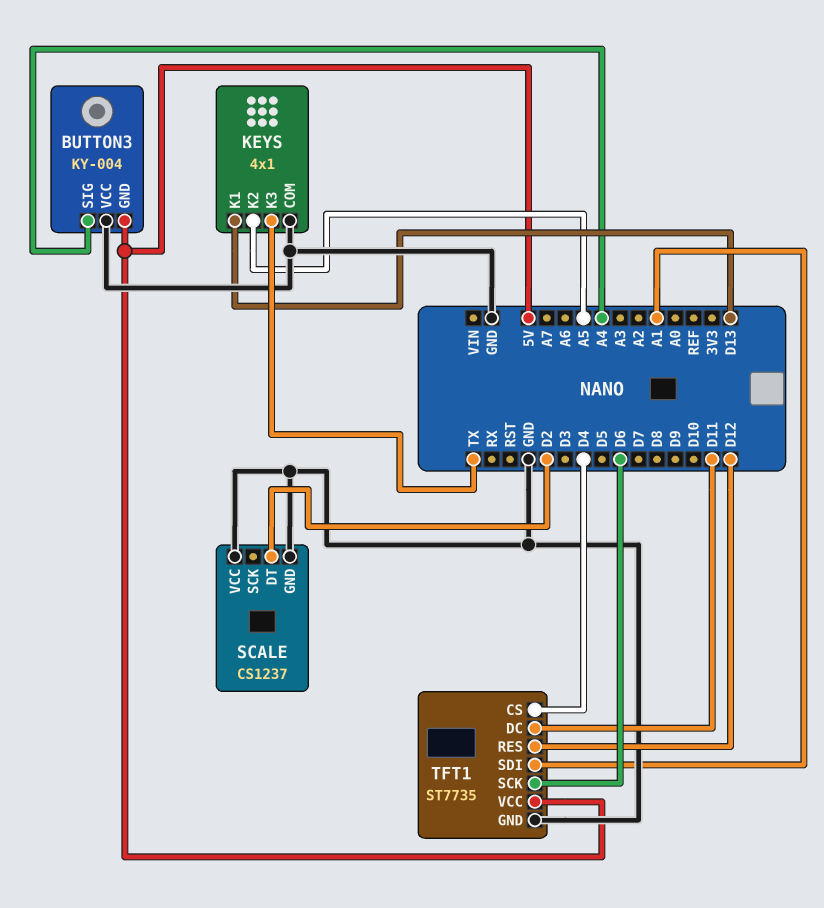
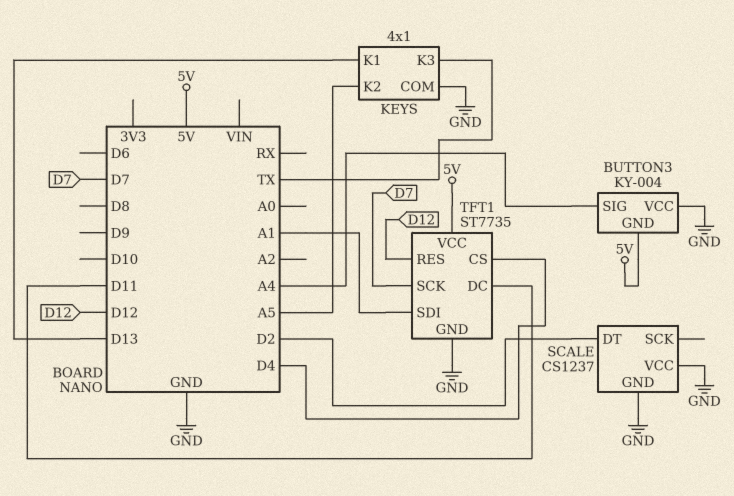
TFT1 pin SCK: D6 -> D7

